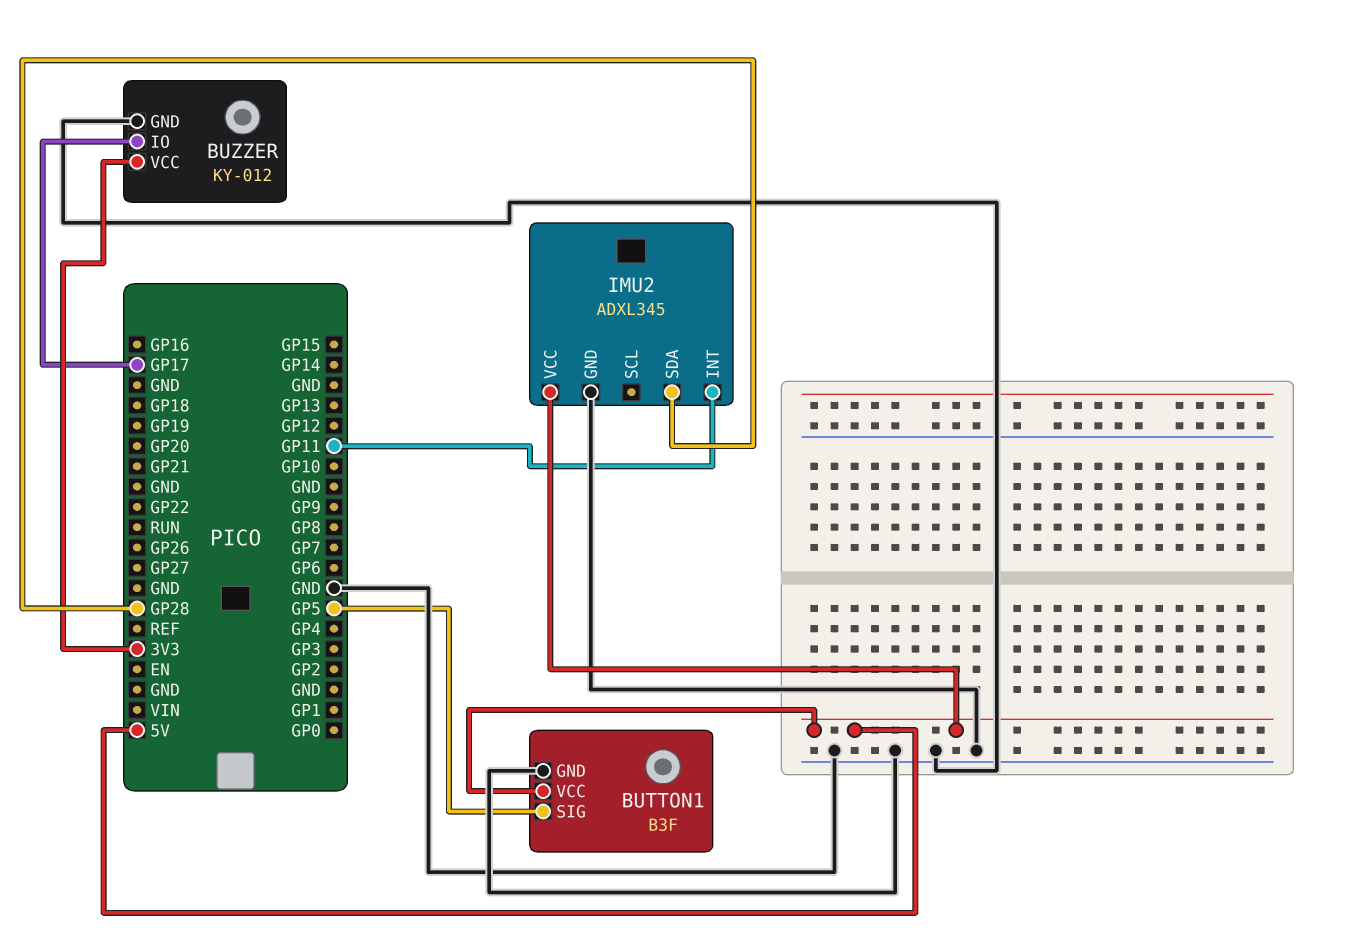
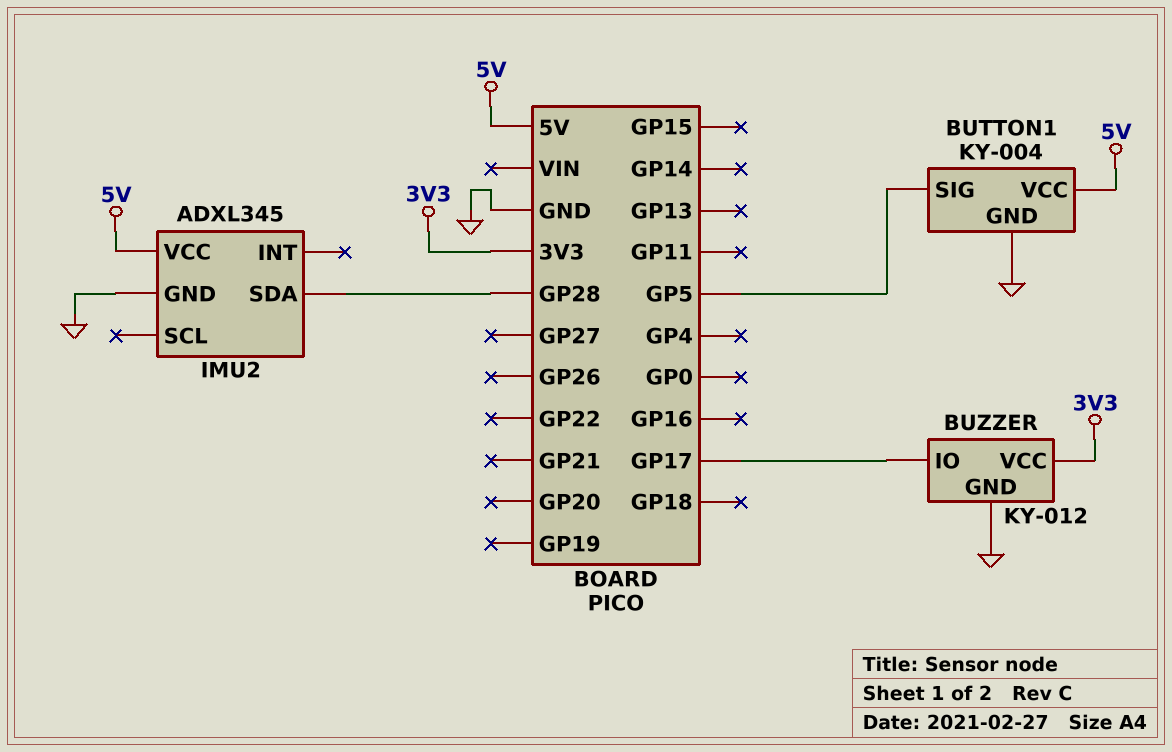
BUTTON1: B3F -> KY-004
IMU2 pin INT: GP11 -> none

